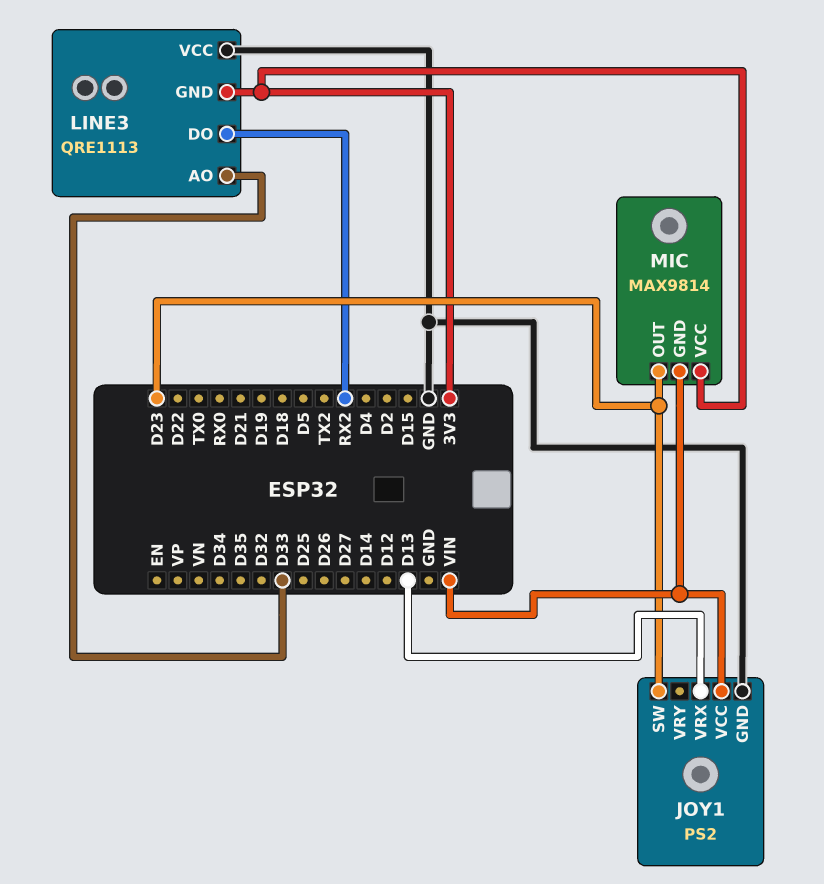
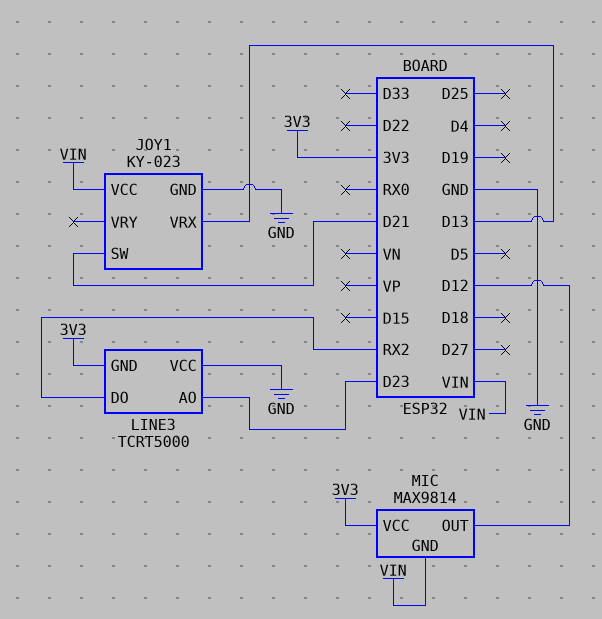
JOY1: PS2 -> KY-023
JOY1 pin SW: D23 -> D21
LINE3: QRE1113 -> TCRT5000
LINE3 pin AO: D33 -> D23
MIC pin OUT: D23 -> D12

